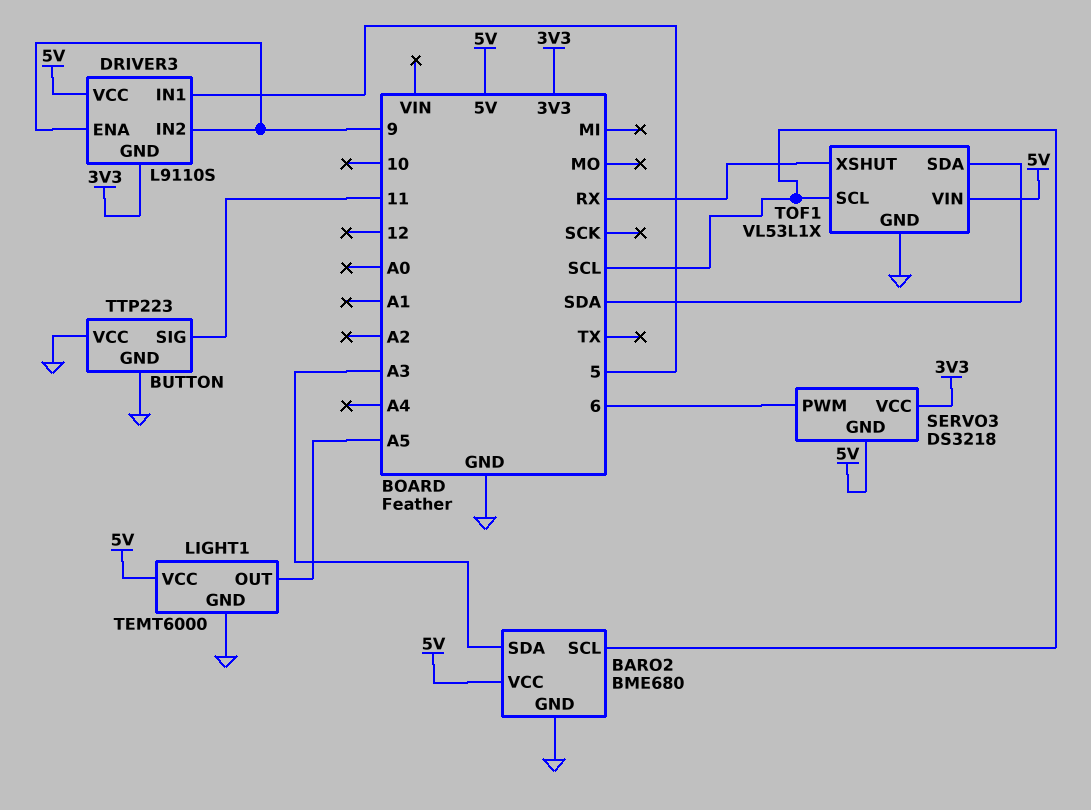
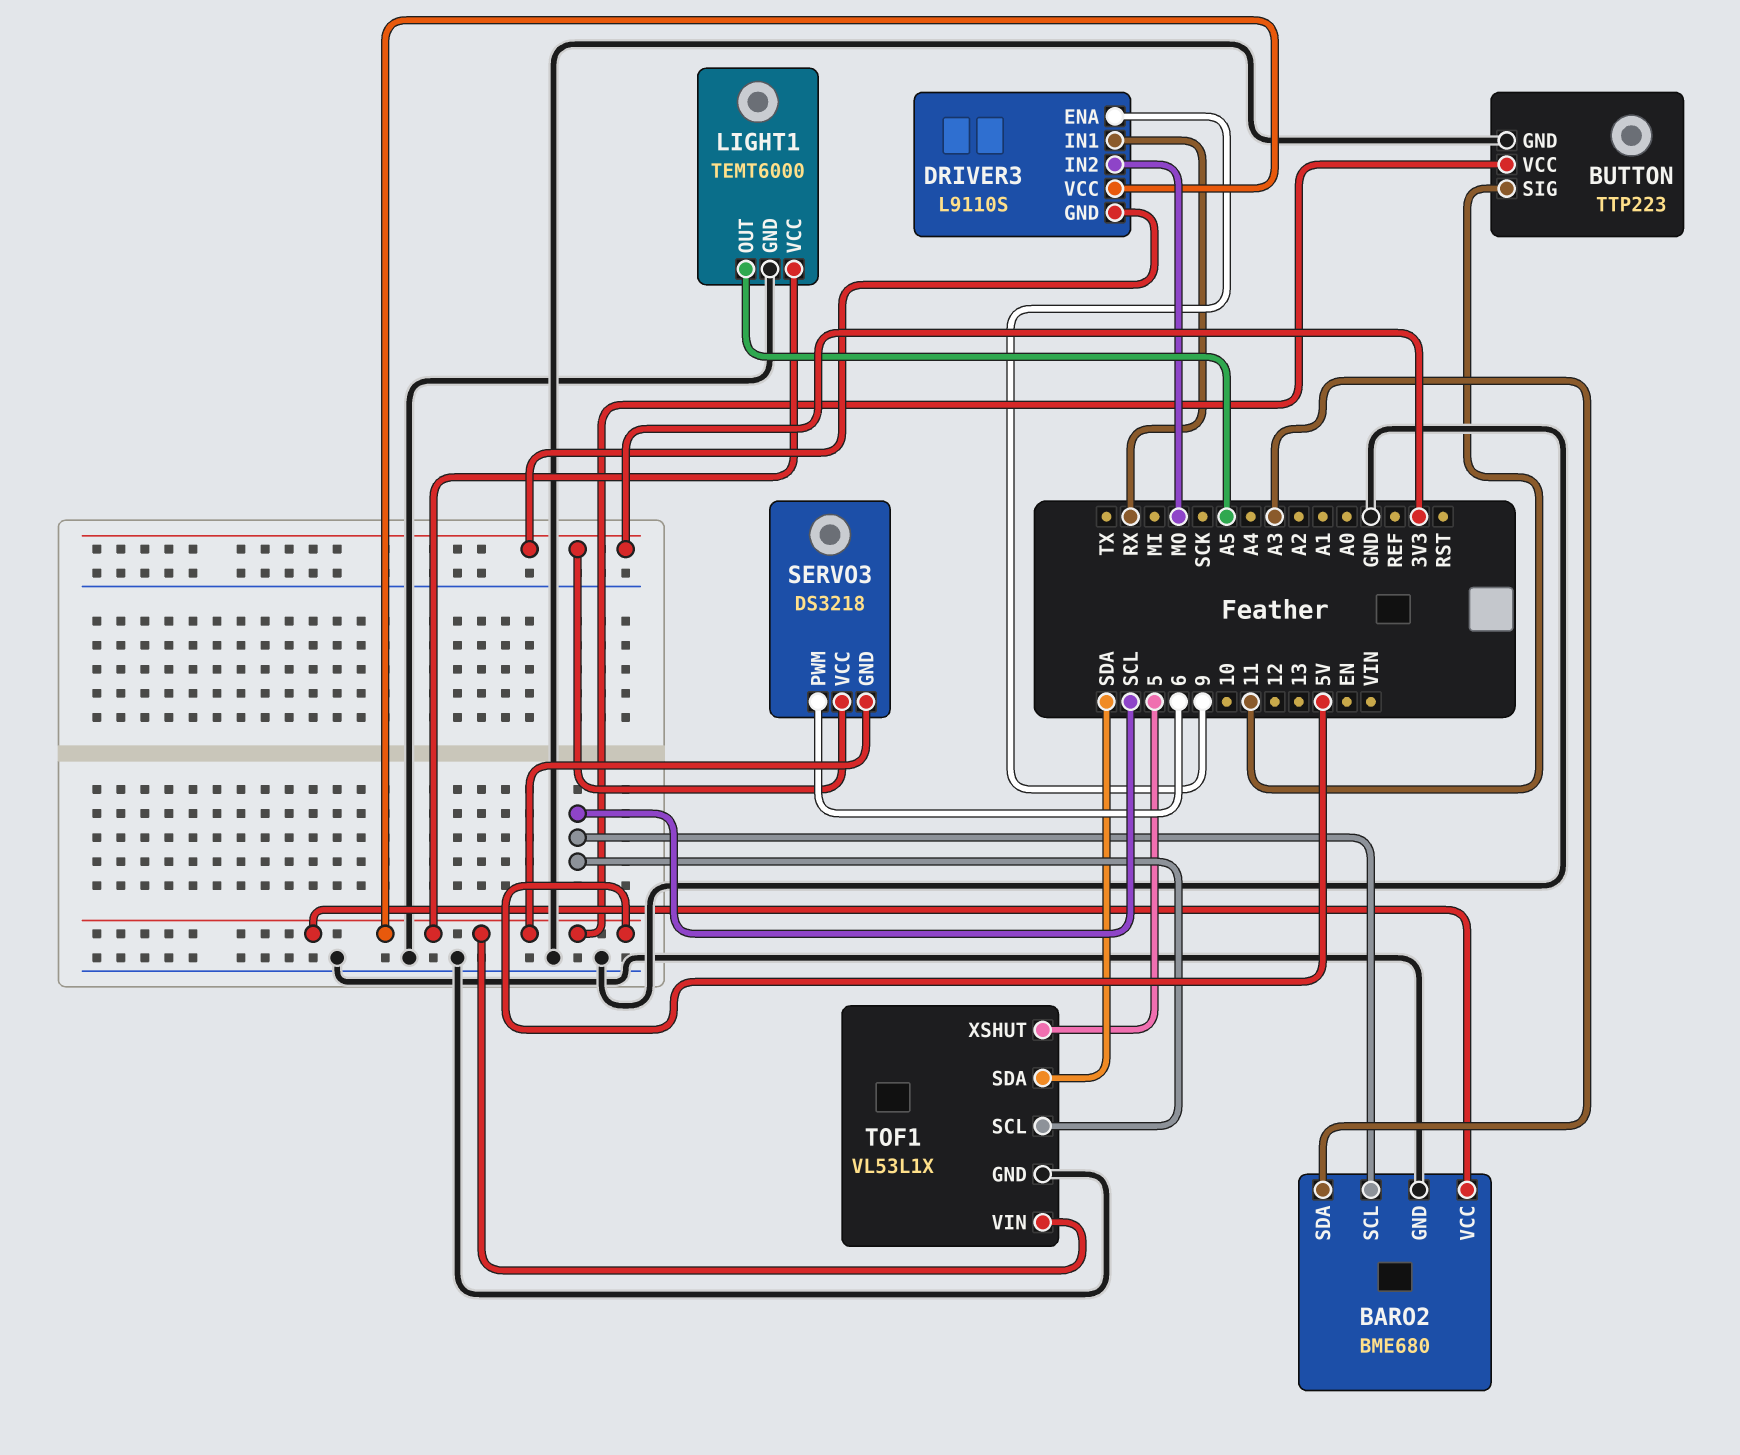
BUTTON pin VCC: GND -> 5V
DRIVER3 pin IN1: 5 -> RX
DRIVER3 pin IN2: 9 -> MO
TOF1 pin XSHUT: RX -> 5

